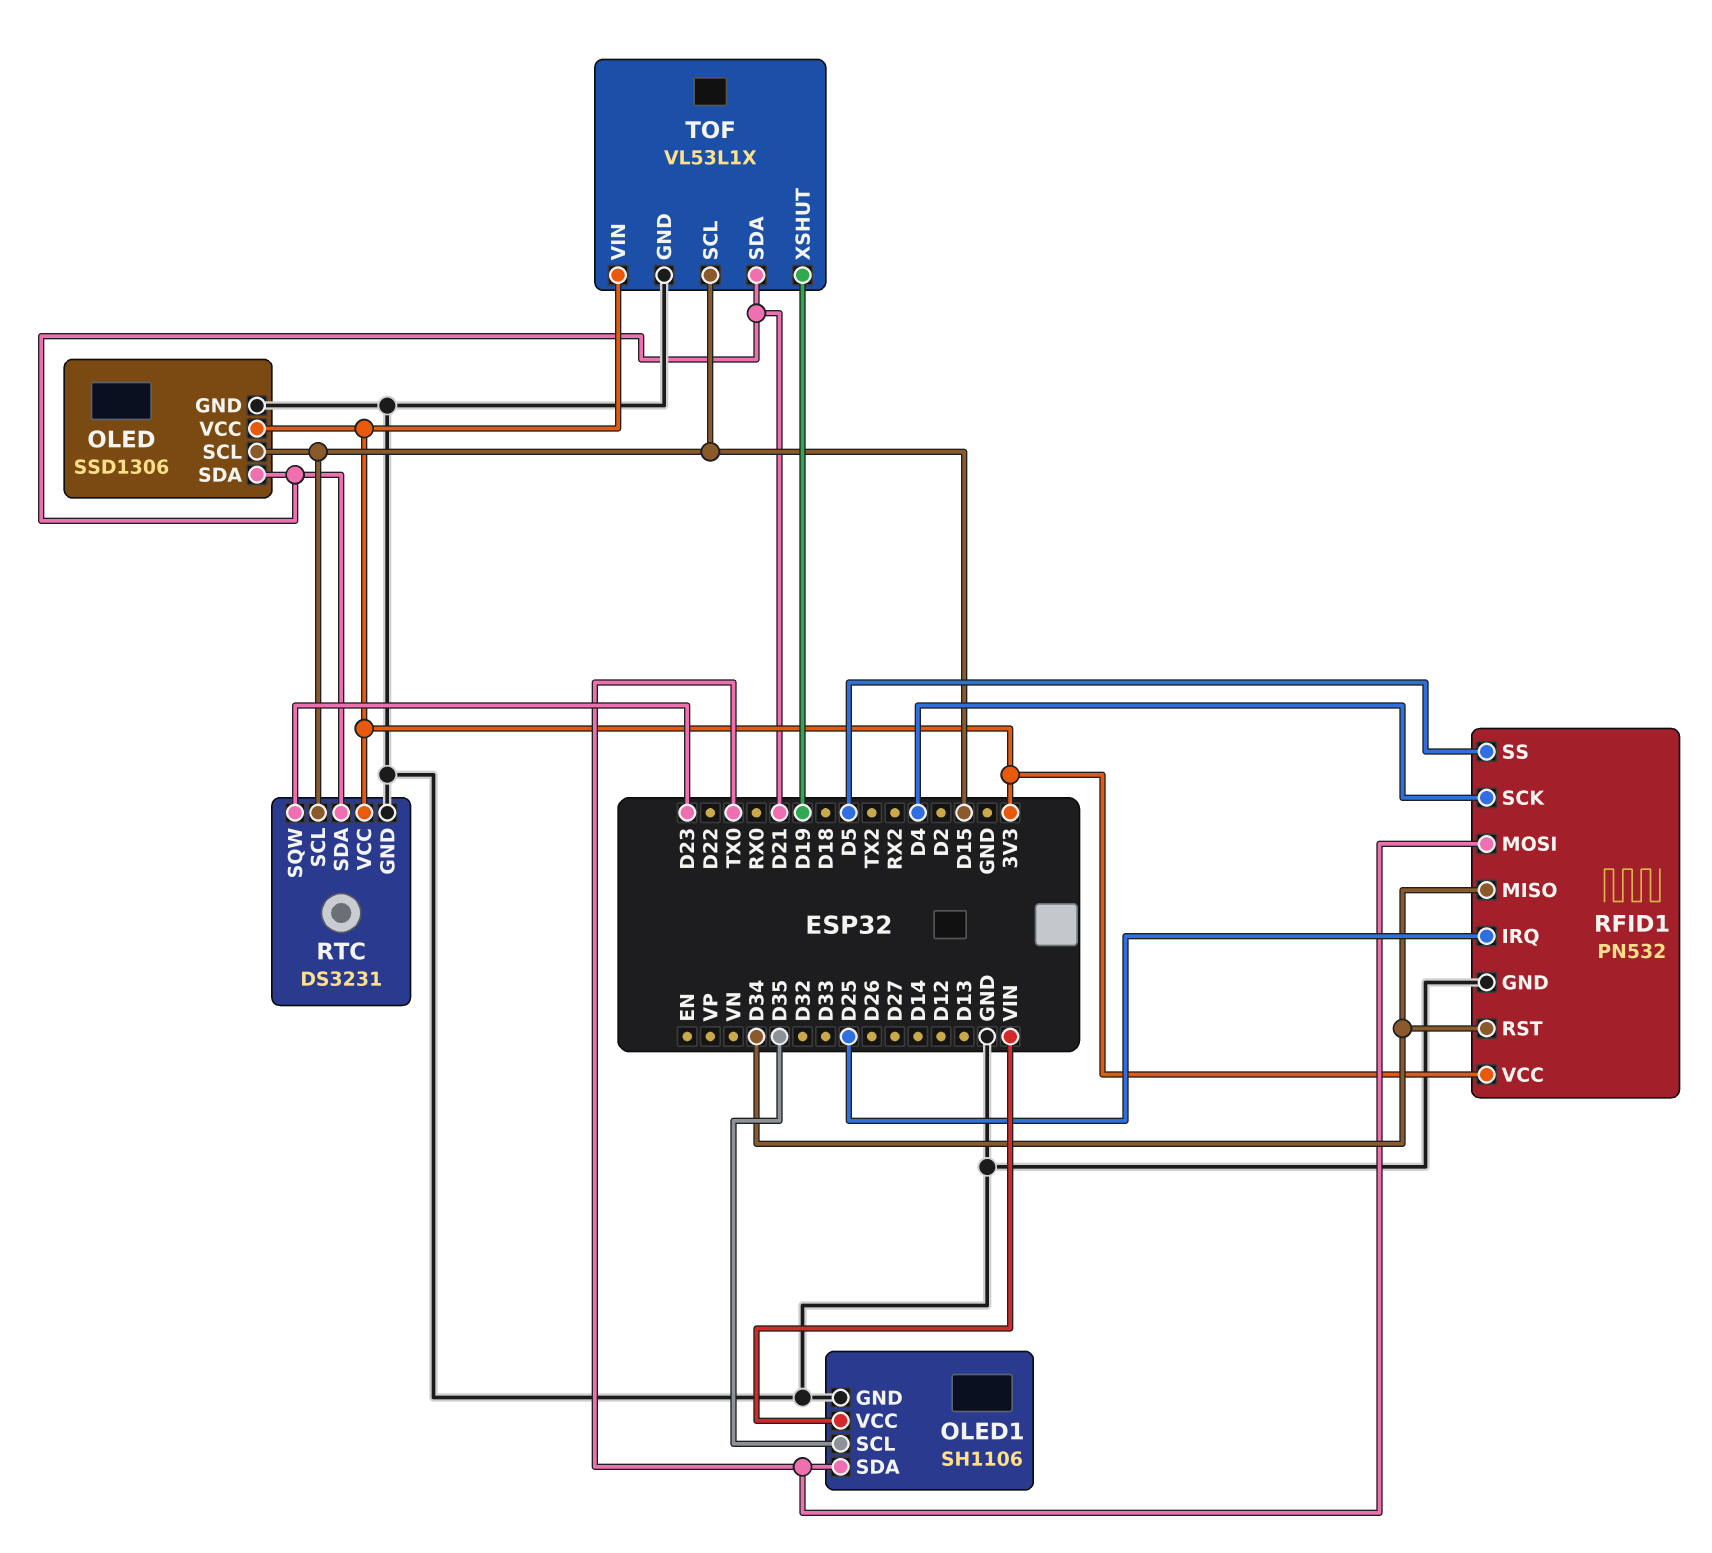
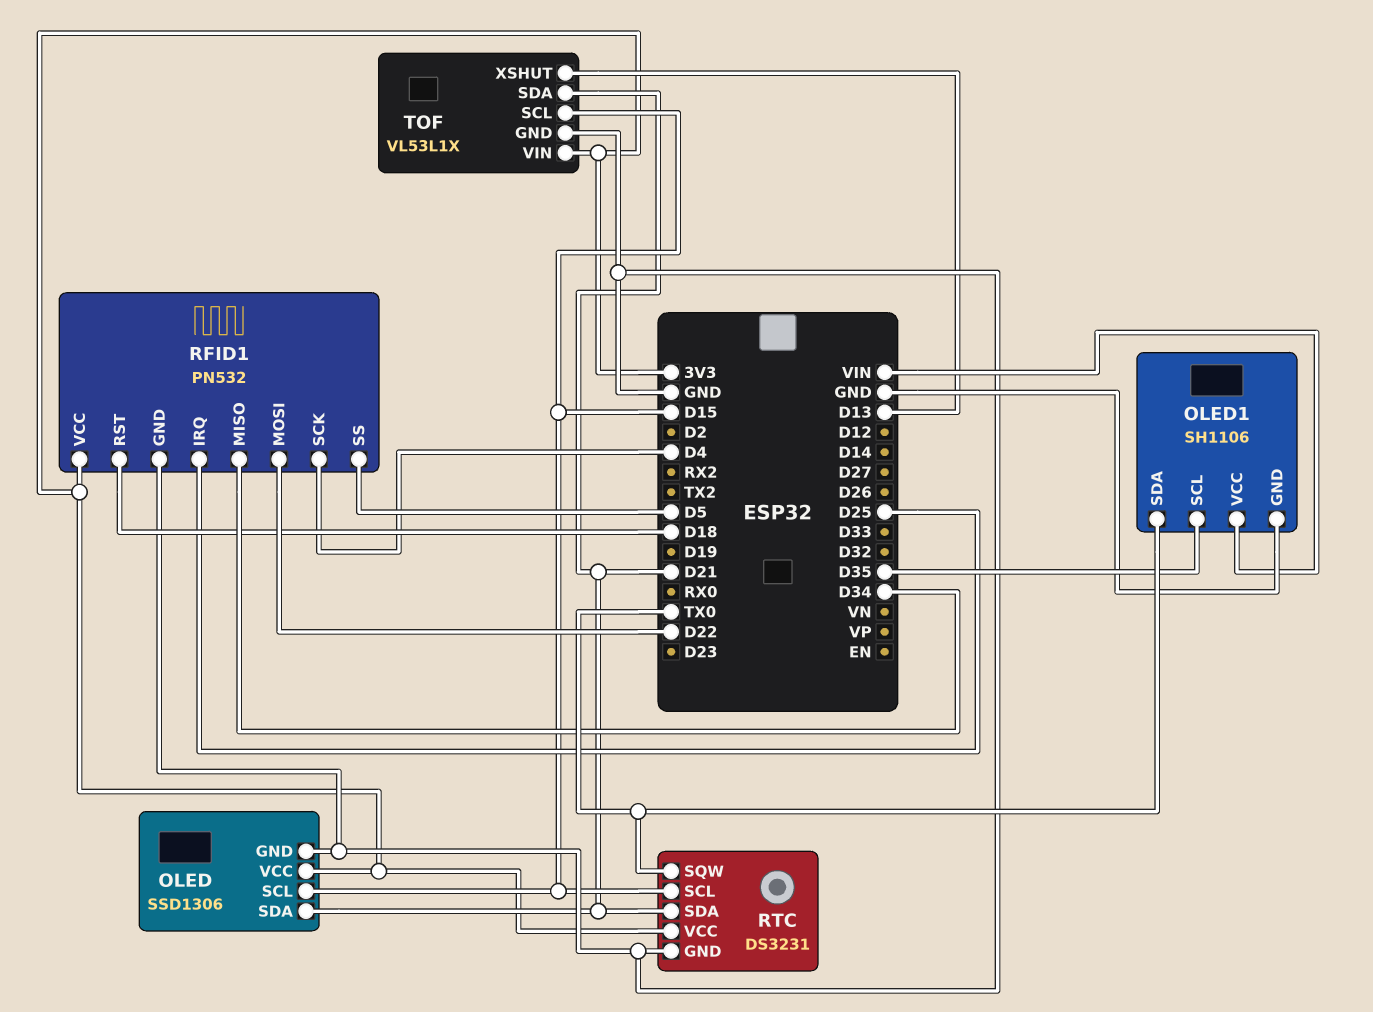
RFID1 pin MOSI: TX0 -> D22
RFID1 pin RST: D34 -> D18
RTC pin SQW: D23 -> TX0
TOF pin XSHUT: D19 -> D13

